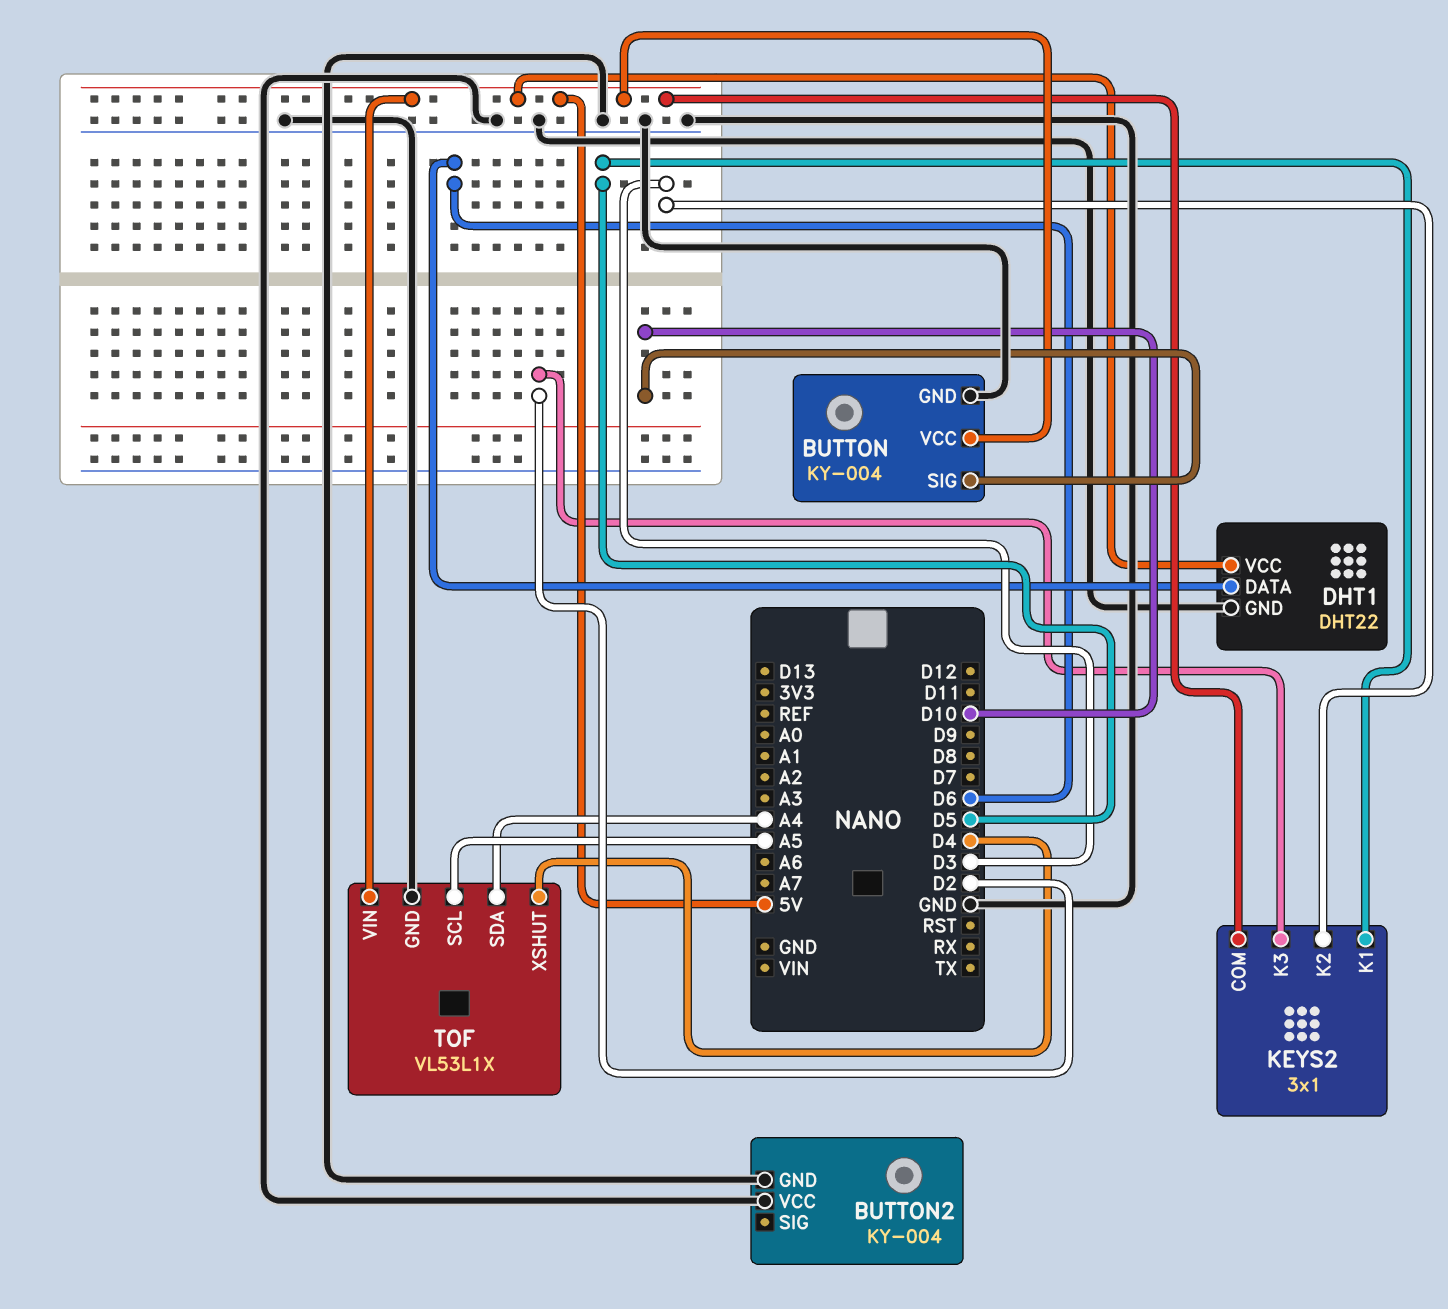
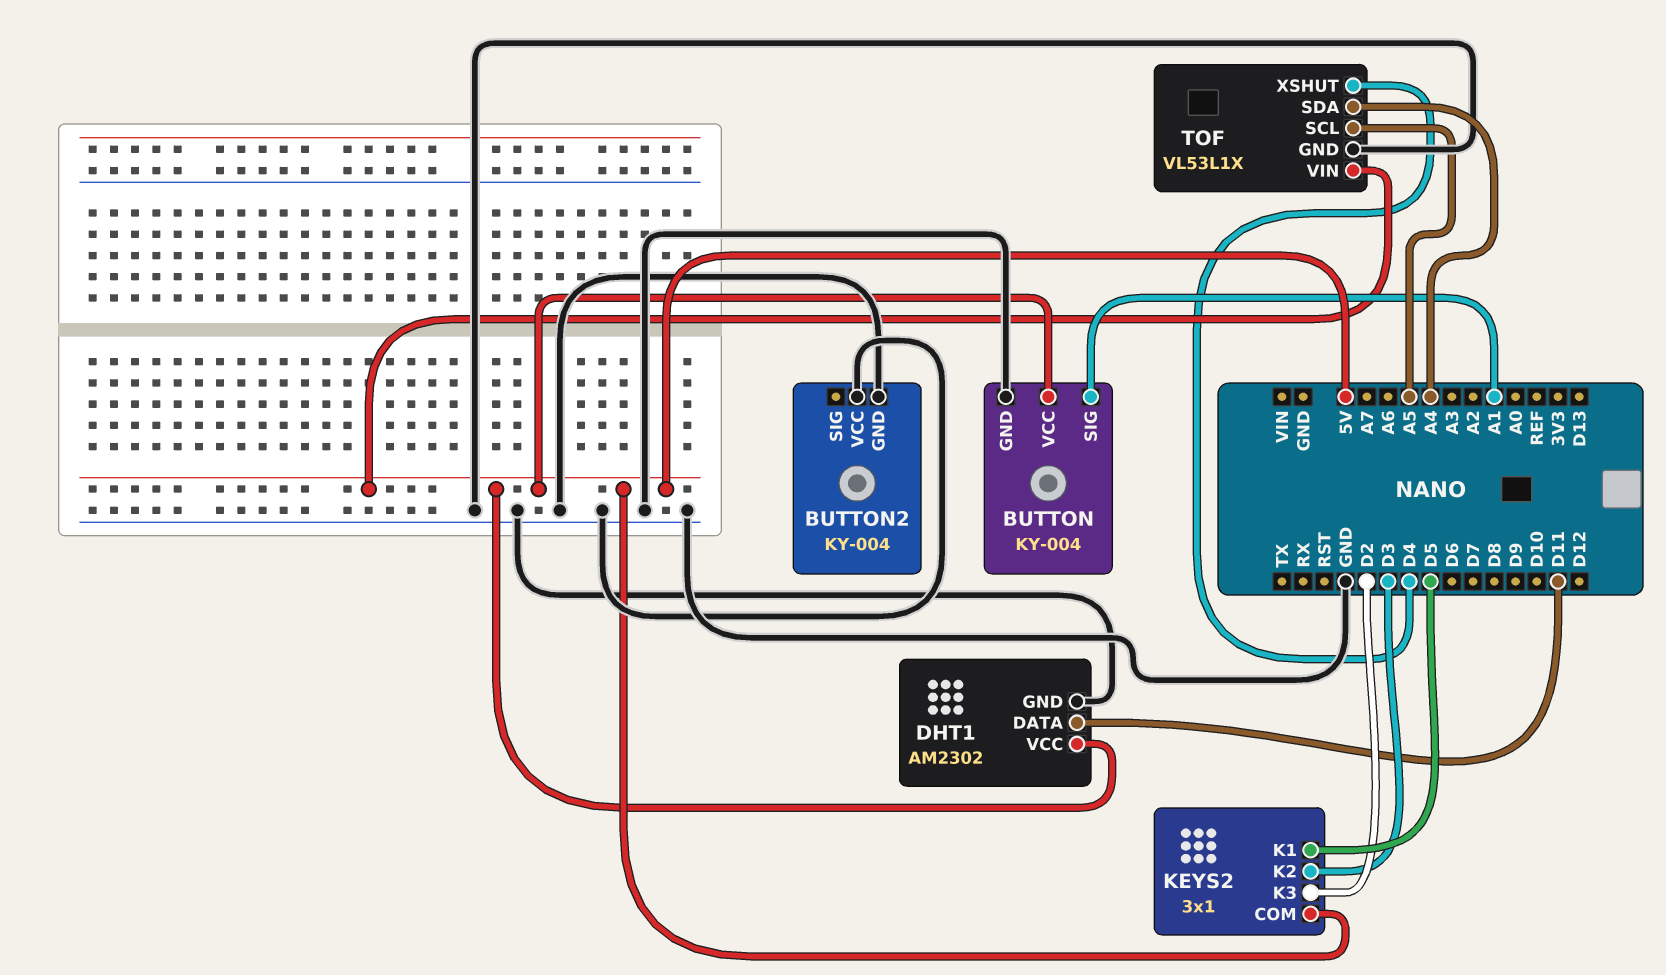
BUTTON pin SIG: D10 -> A1
DHT1: DHT22 -> AM2302
DHT1 pin DATA: D6 -> D11

